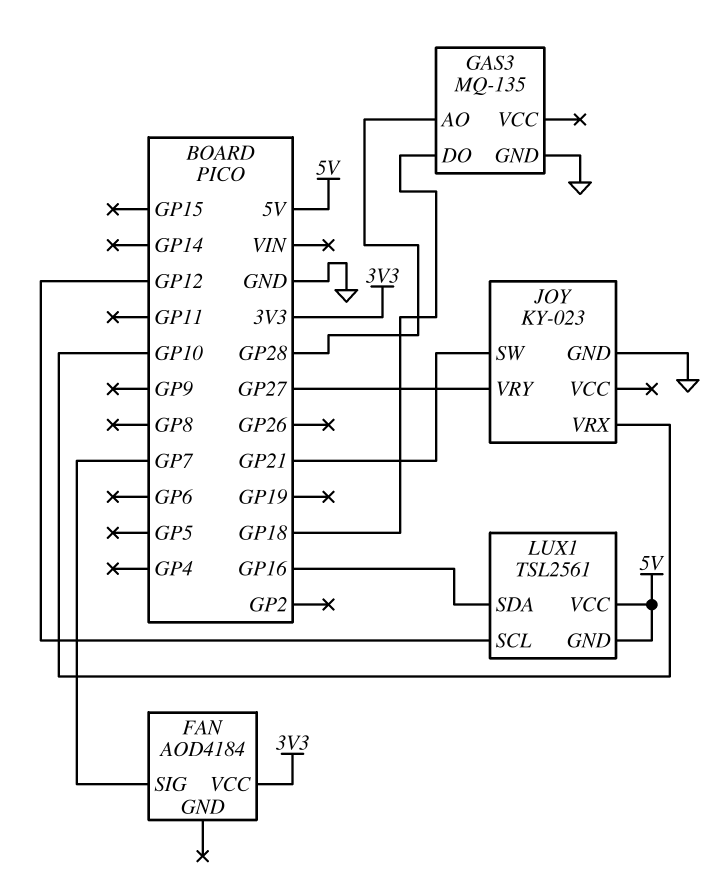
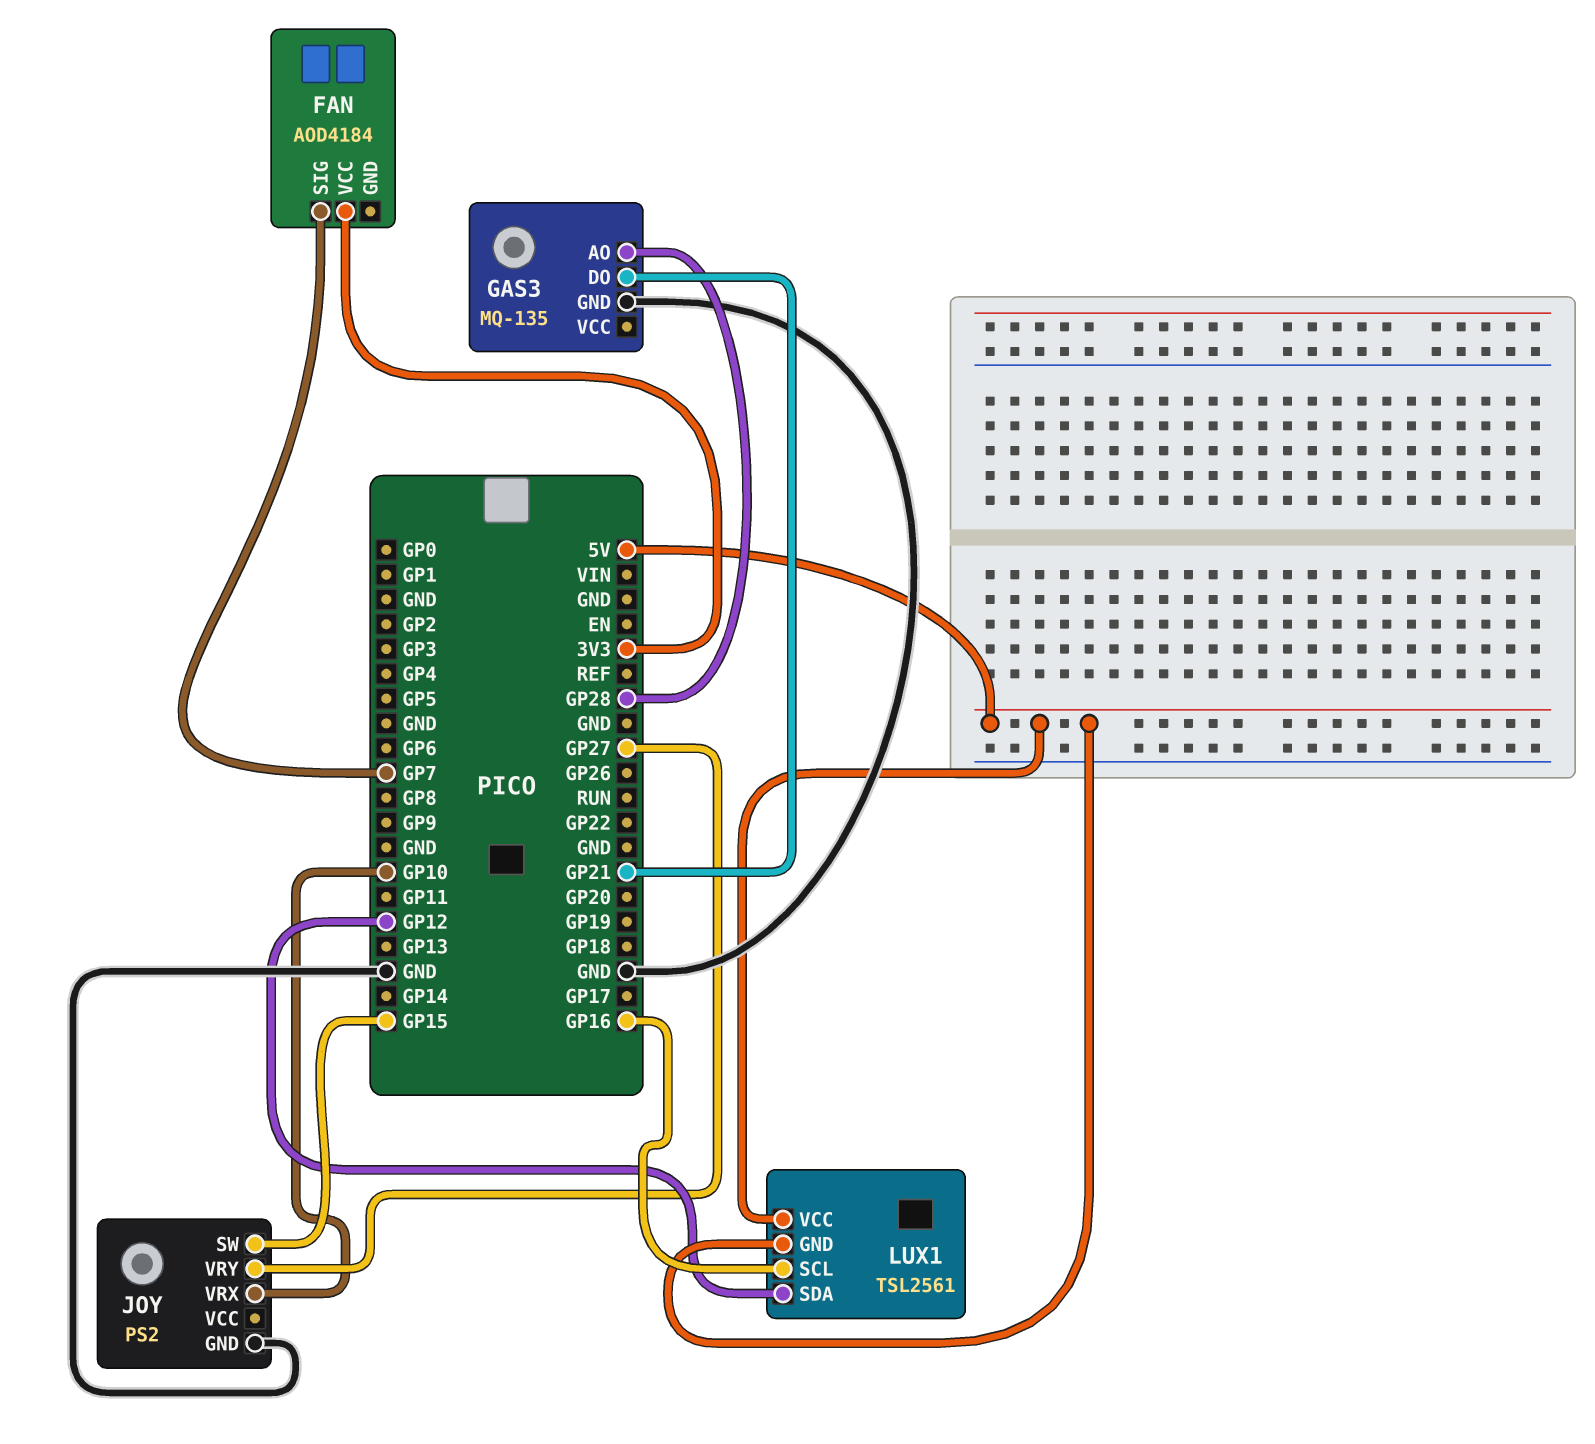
GAS3 pin DO: GP18 -> GP21
JOY: KY-023 -> PS2
JOY pin SW: GP21 -> GP15
LUX1 pin SCL: GP12 -> GP16
LUX1 pin SDA: GP16 -> GP12

